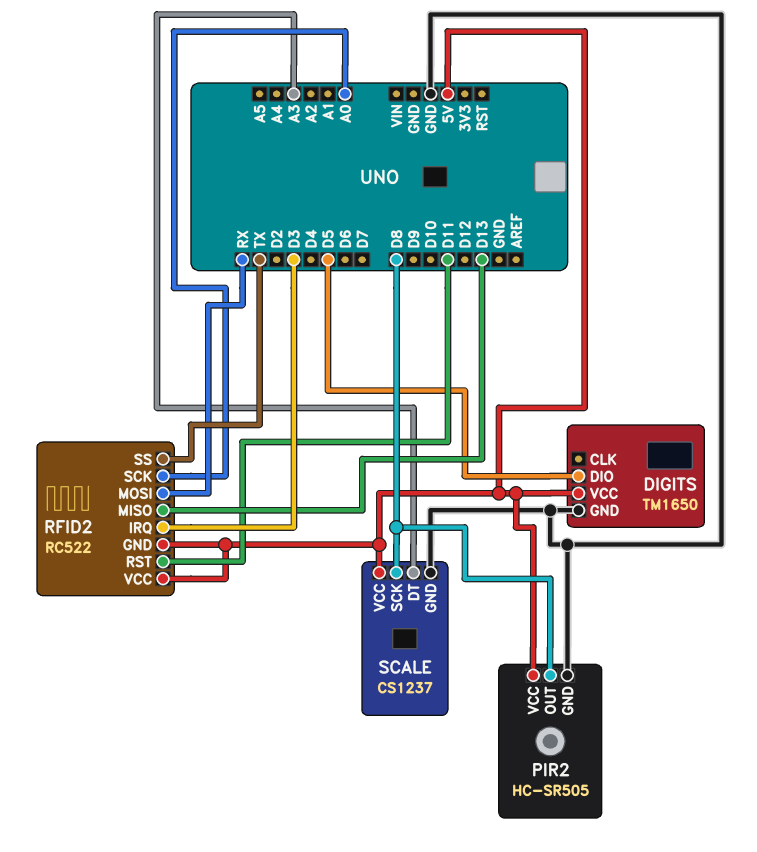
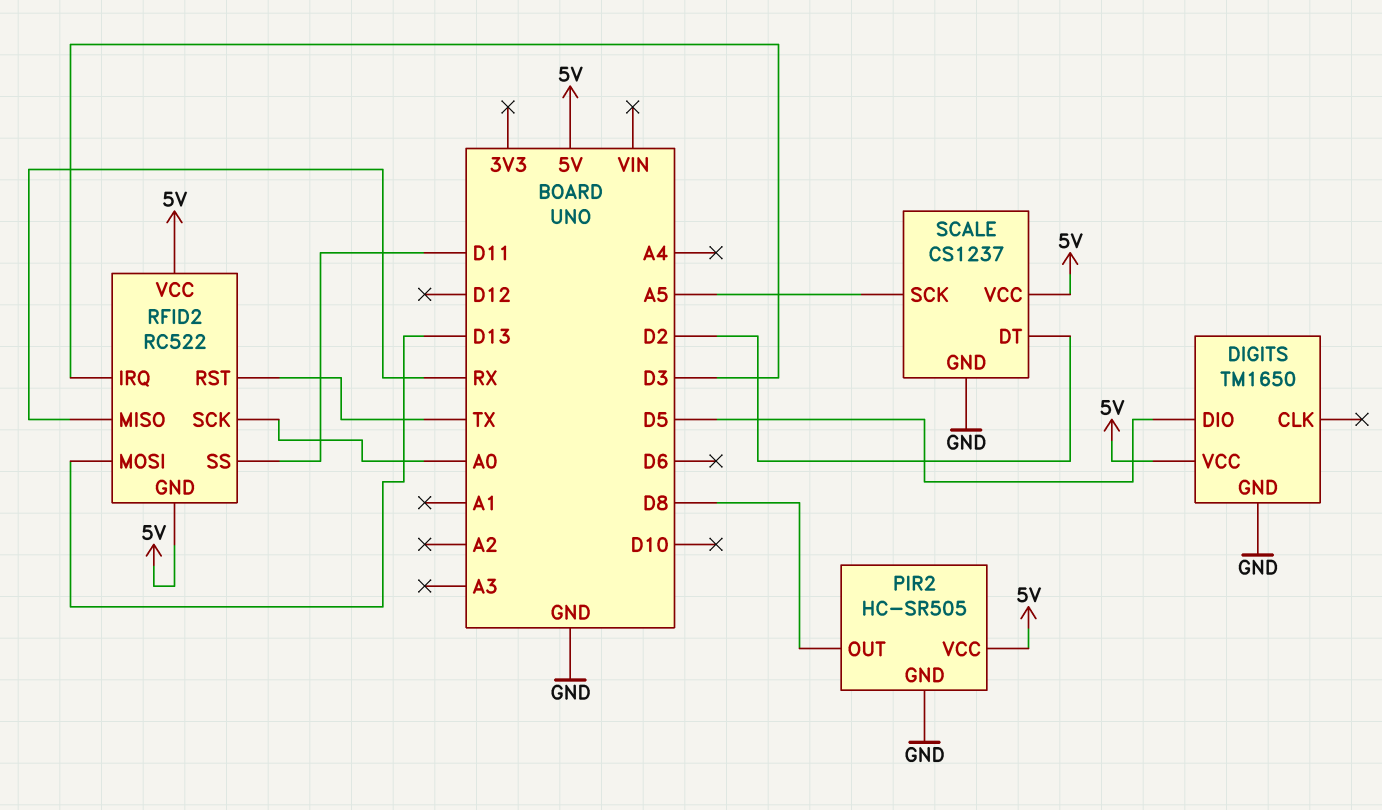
RFID2 pin MISO: D13 -> RX
RFID2 pin MOSI: RX -> D13
RFID2 pin RST: D11 -> TX
RFID2 pin SS: TX -> D11
SCALE pin DT: A3 -> D2
SCALE pin SCK: D8 -> A5

